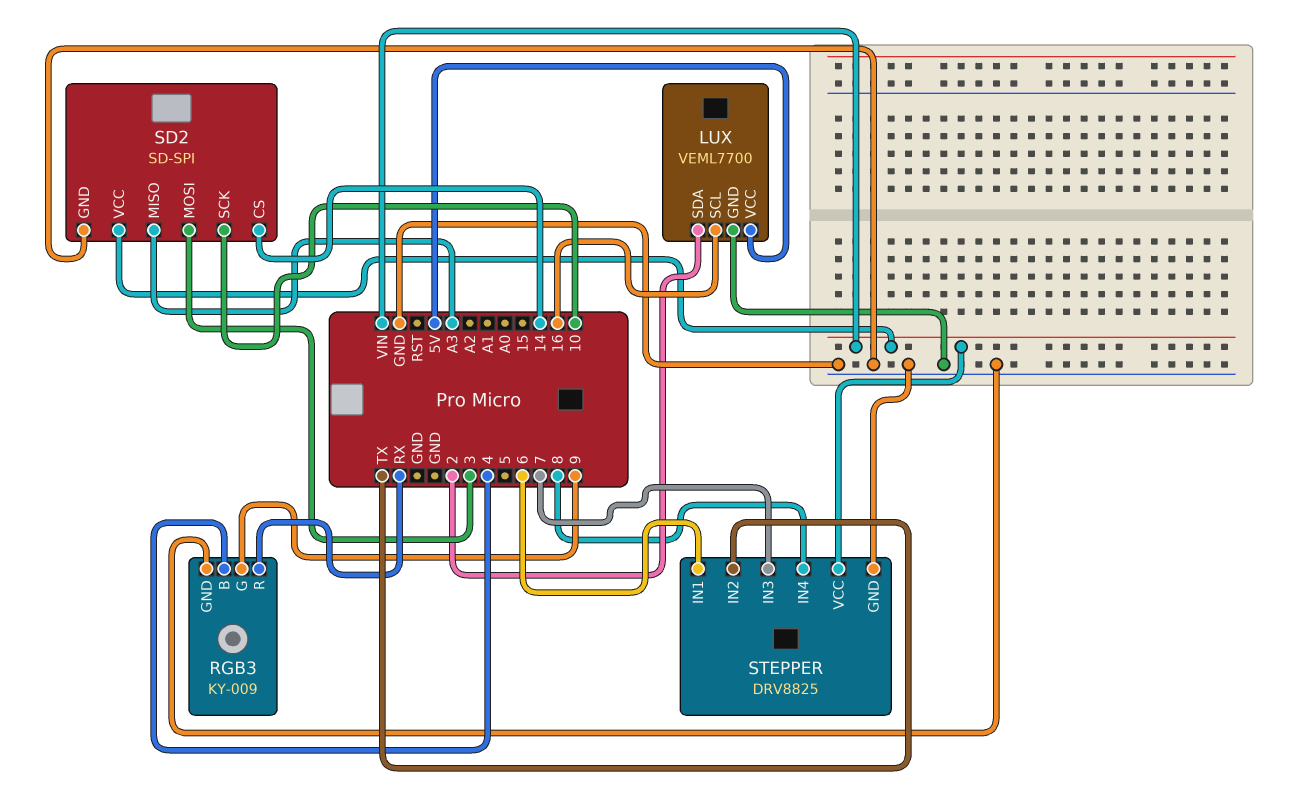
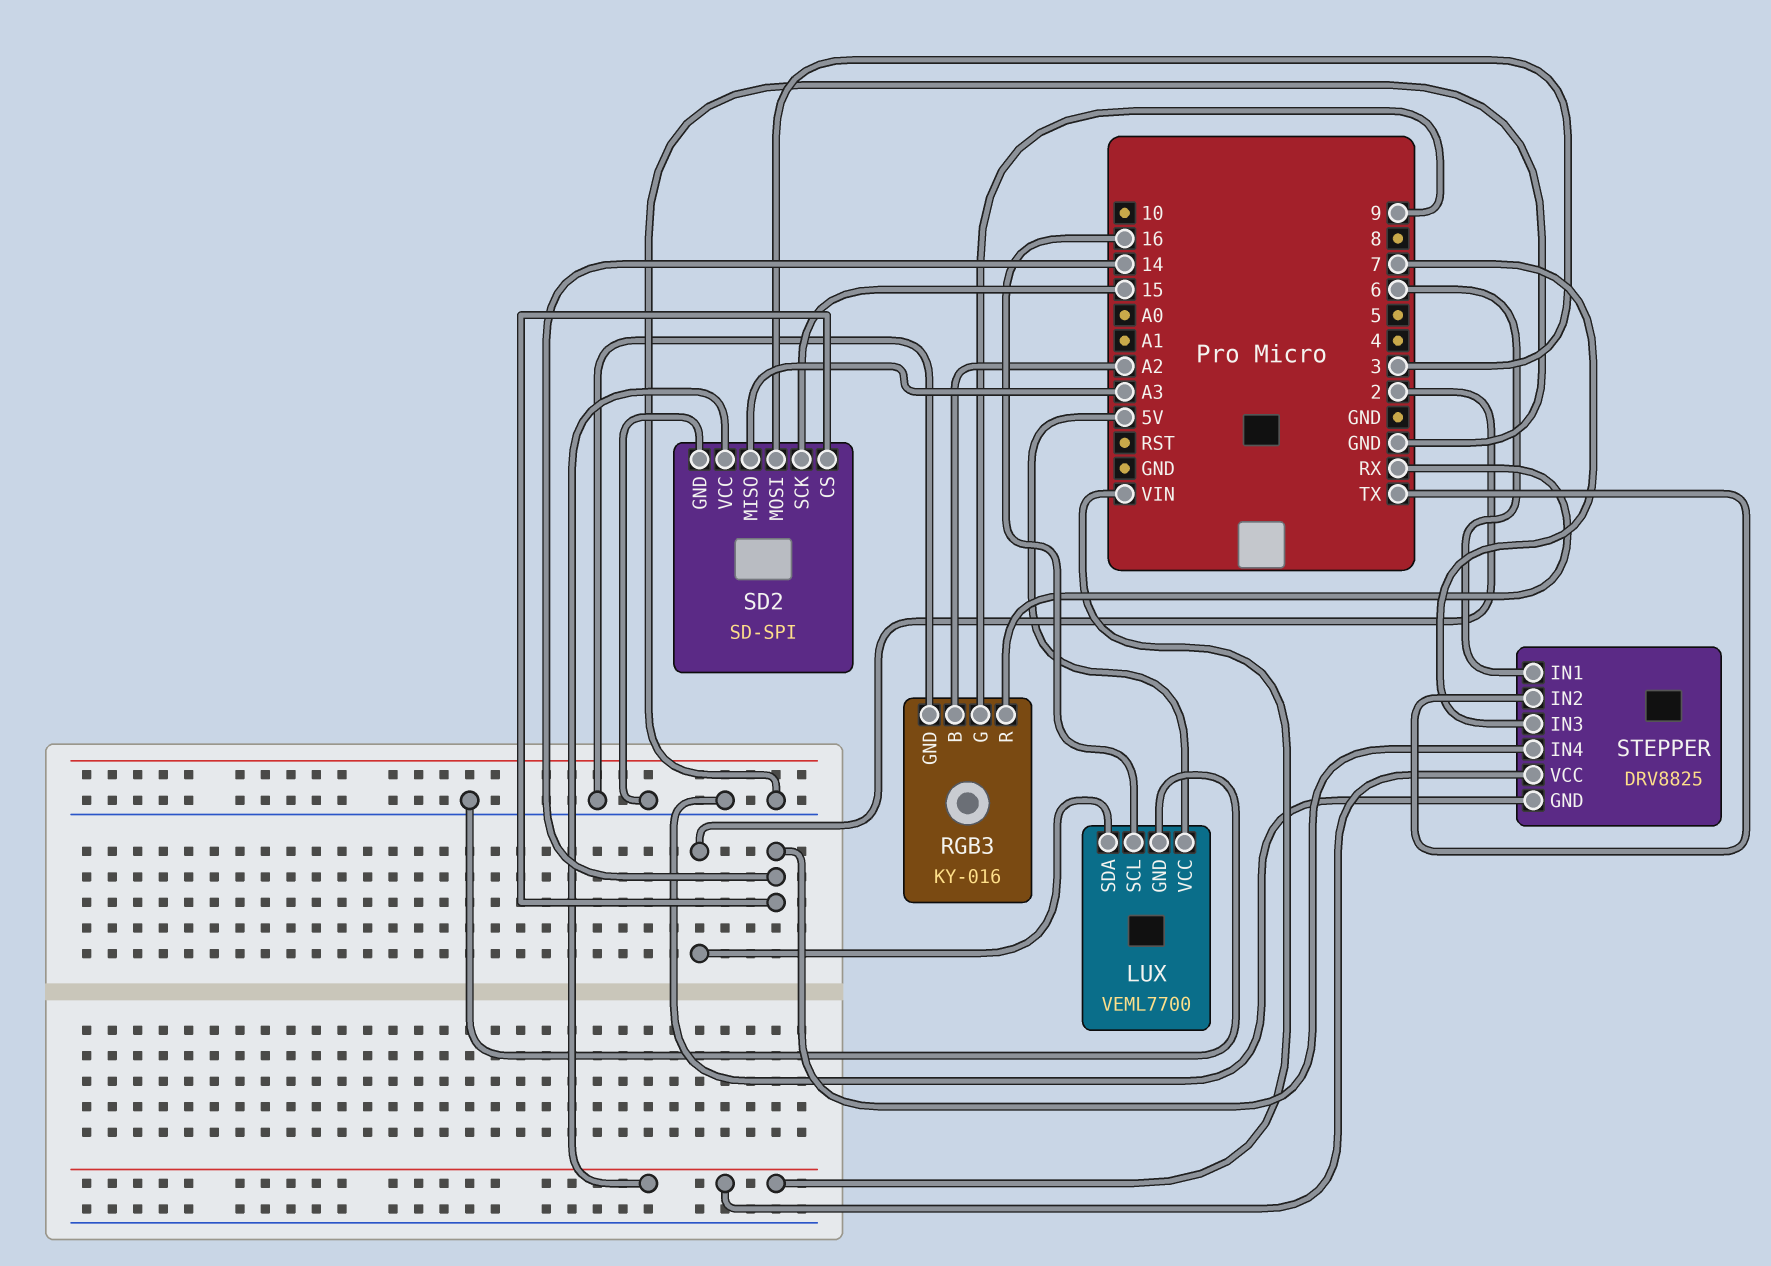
RGB3: KY-009 -> KY-016
RGB3 pin B: 4 -> A2
SD2 pin SCK: 10 -> 15
STEPPER pin IN4: 8 -> 14

